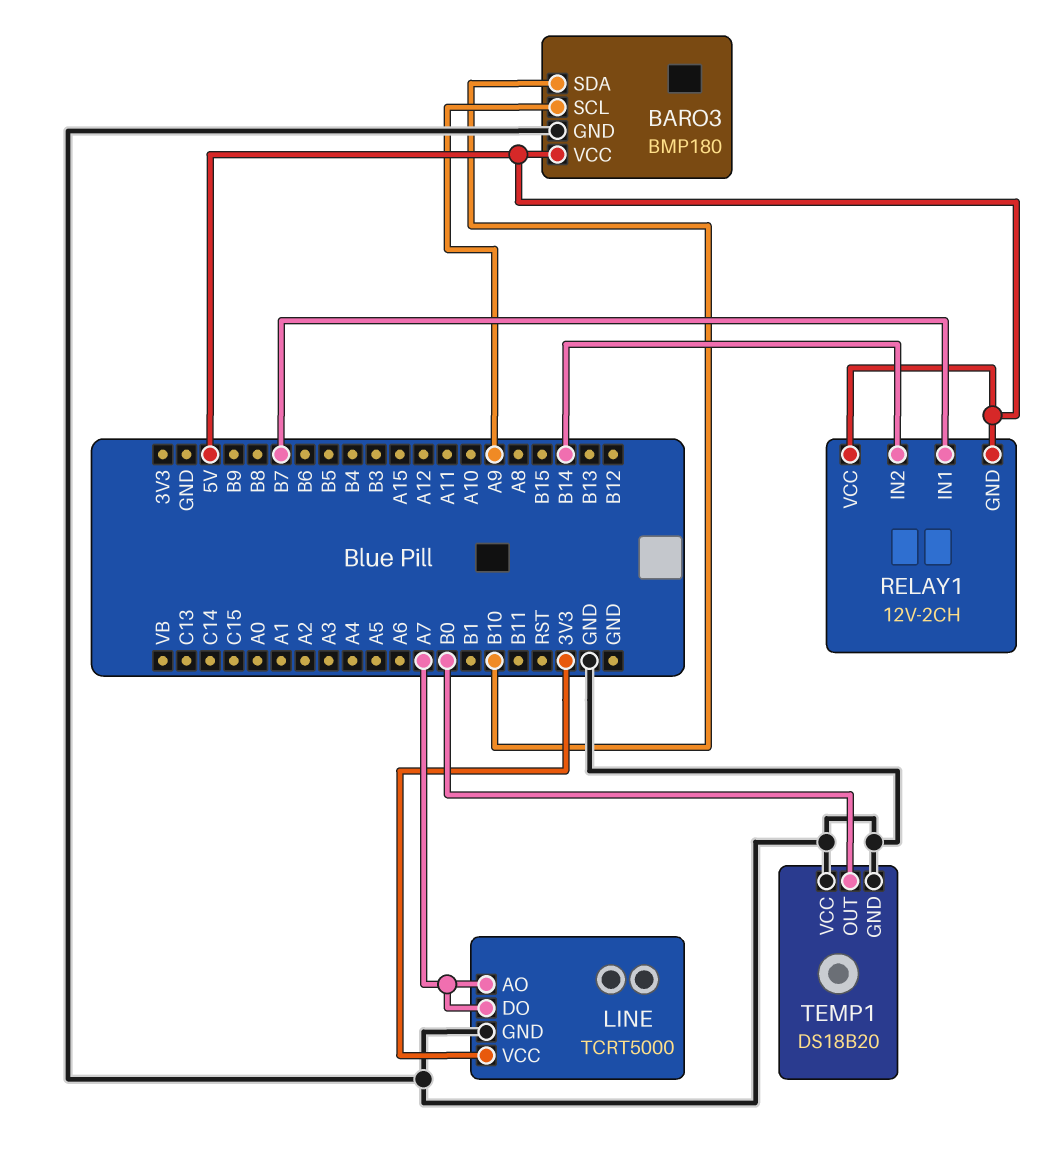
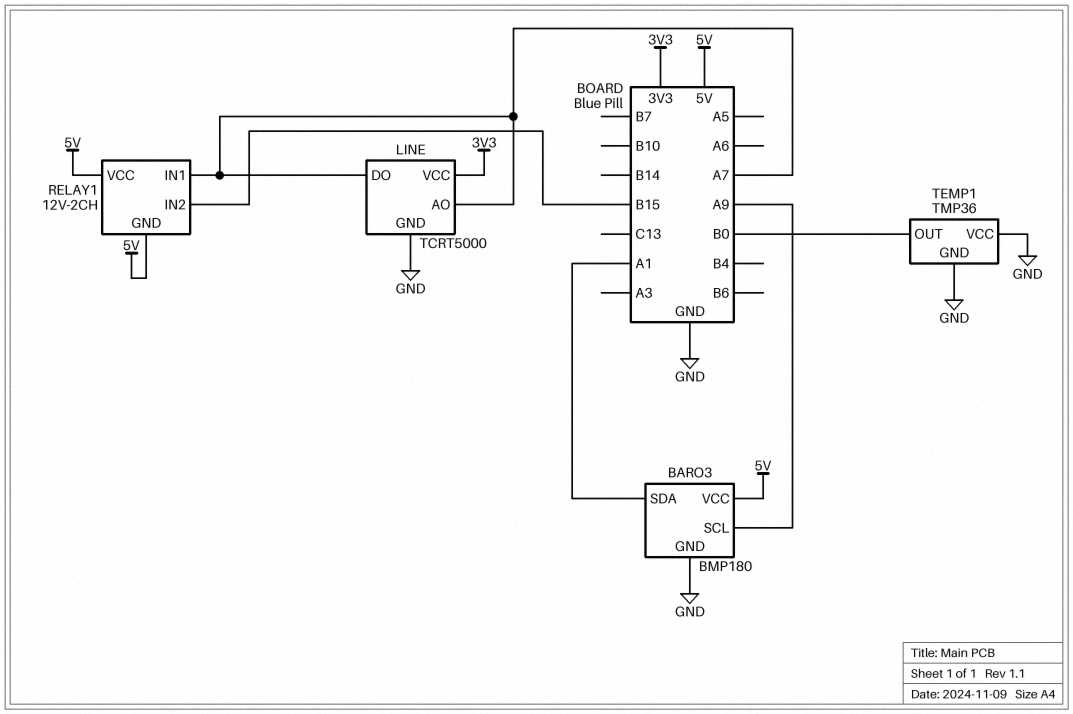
BARO3 pin SDA: B10 -> A1
RELAY1 pin IN1: B7 -> A7
RELAY1 pin IN2: B14 -> B15
TEMP1: DS18B20 -> TMP36

